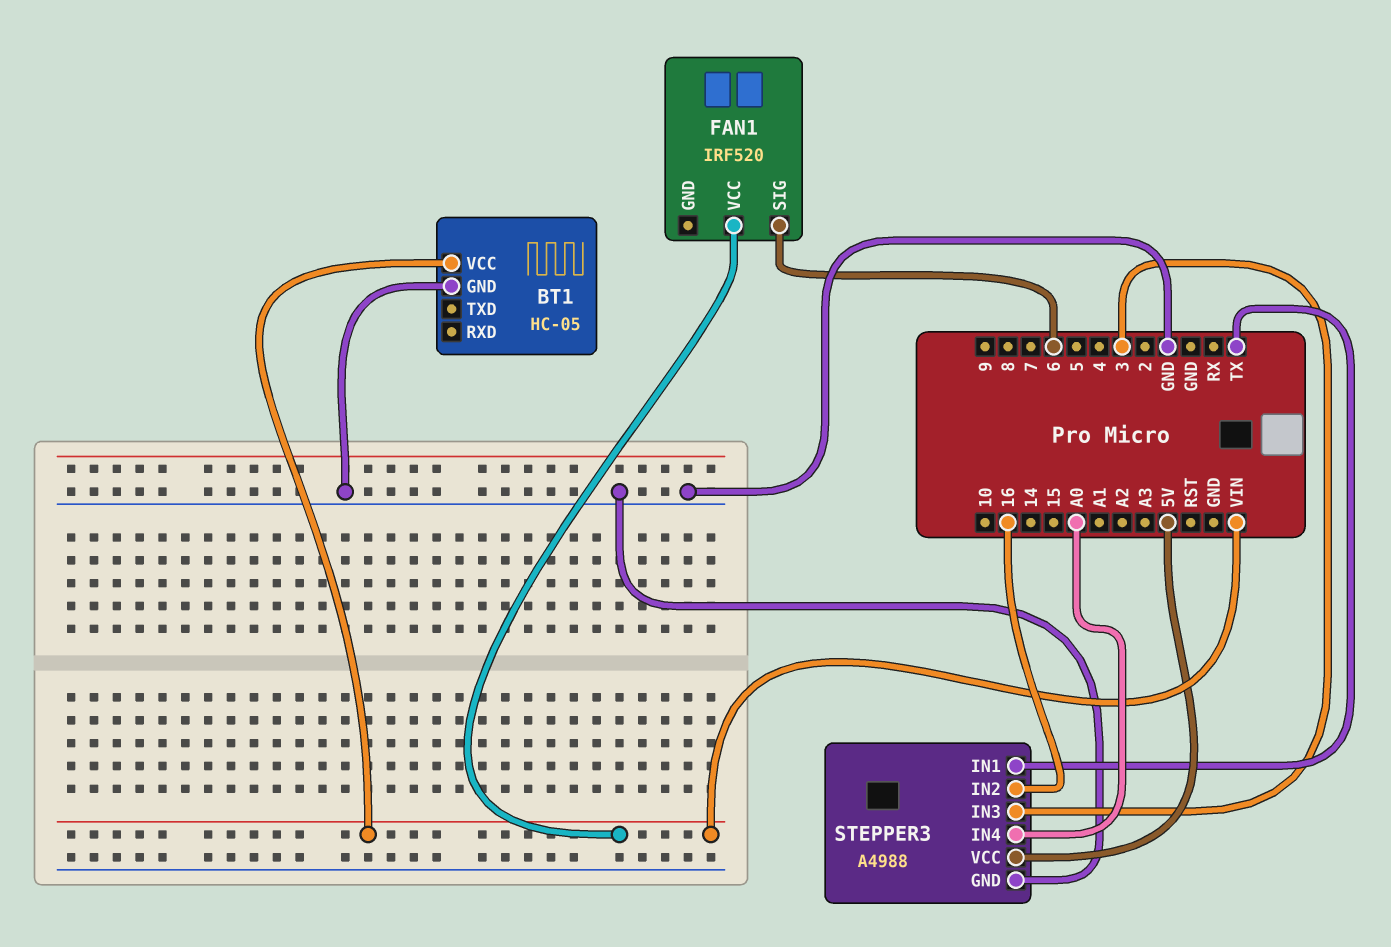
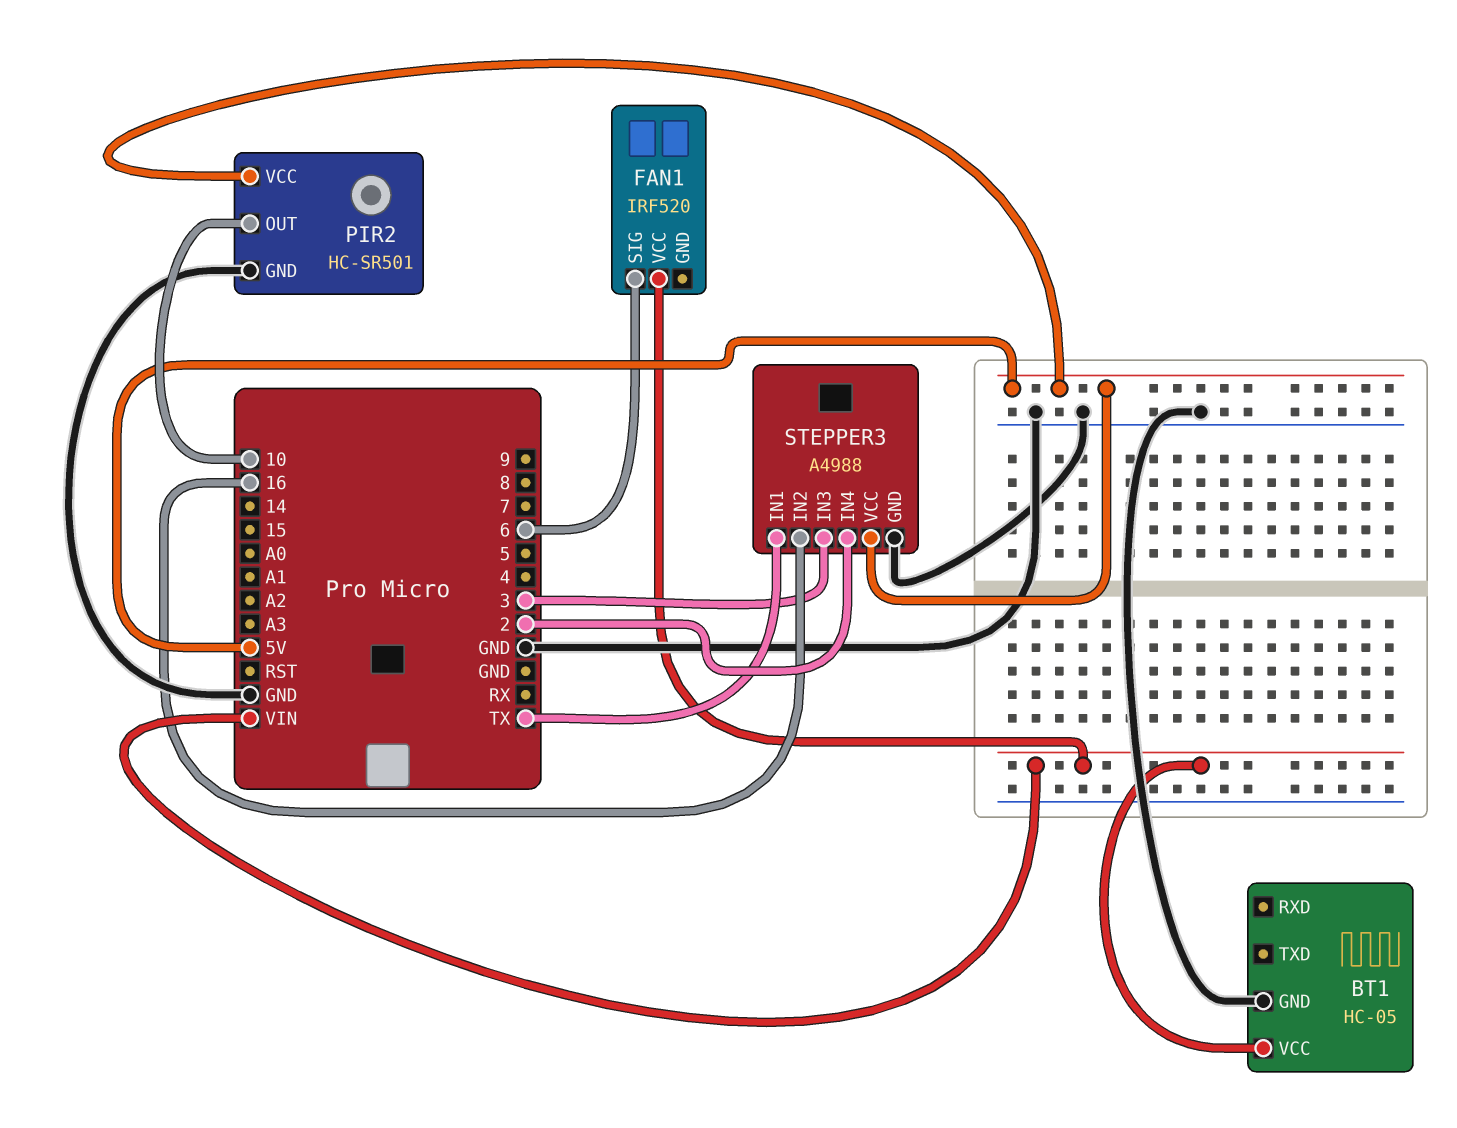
PIR2: none -> HC-SR501
PIR2 pin GND: none -> GND
PIR2 pin OUT: none -> 10
PIR2 pin VCC: none -> 5V
STEPPER3 pin IN4: A0 -> 2

